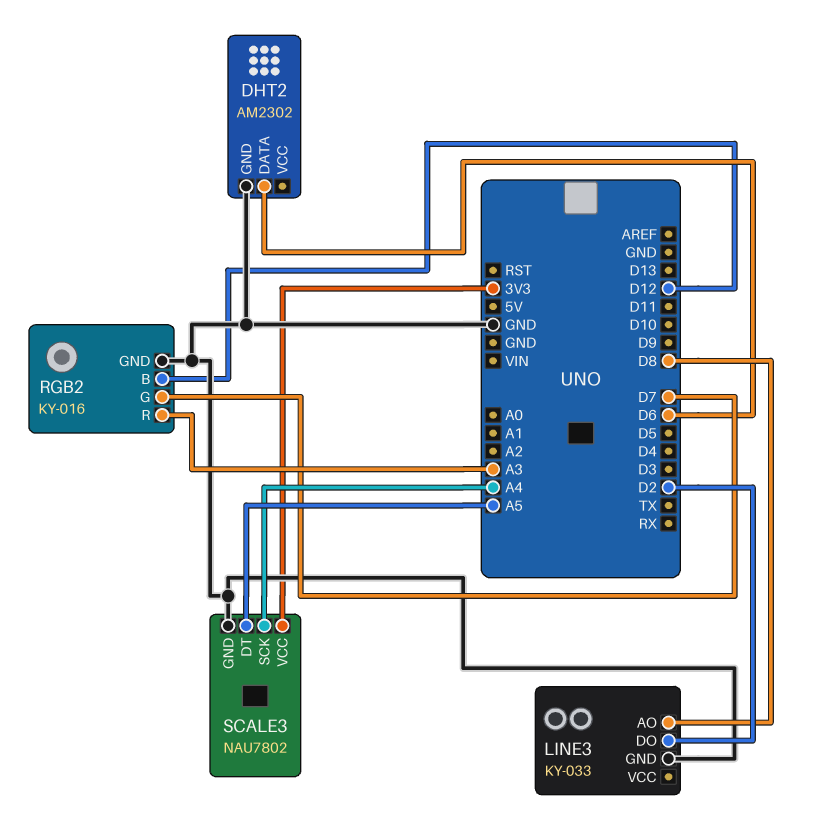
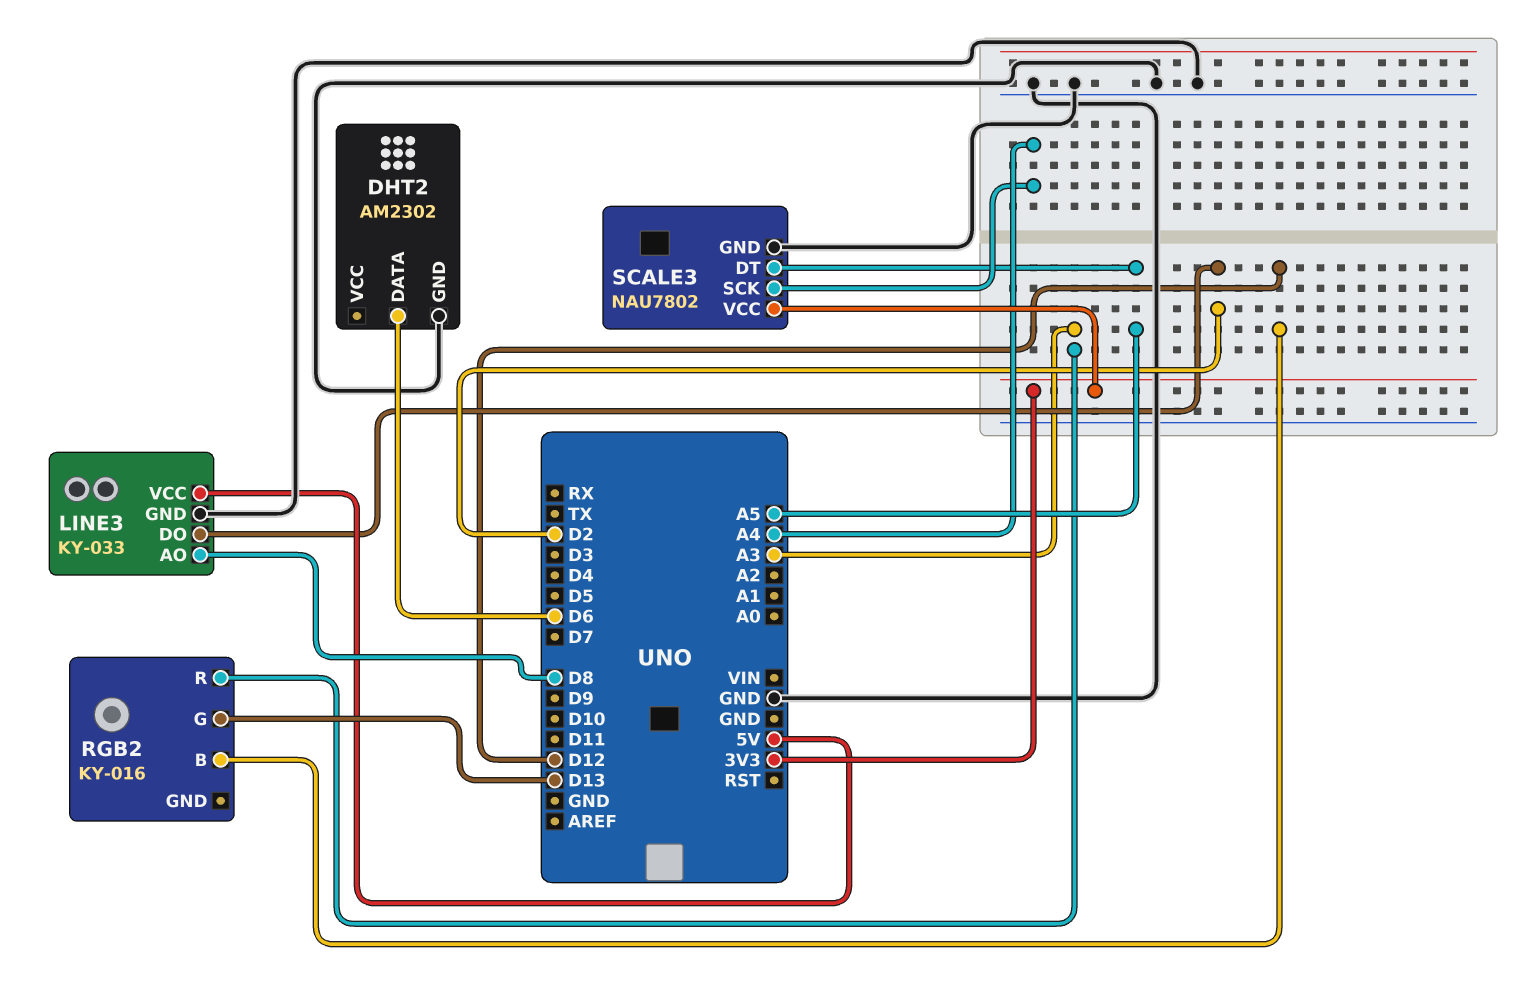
LINE3 pin VCC: none -> 5V
RGB2 pin G: D7 -> D13
RGB2 pin GND: GND -> none

